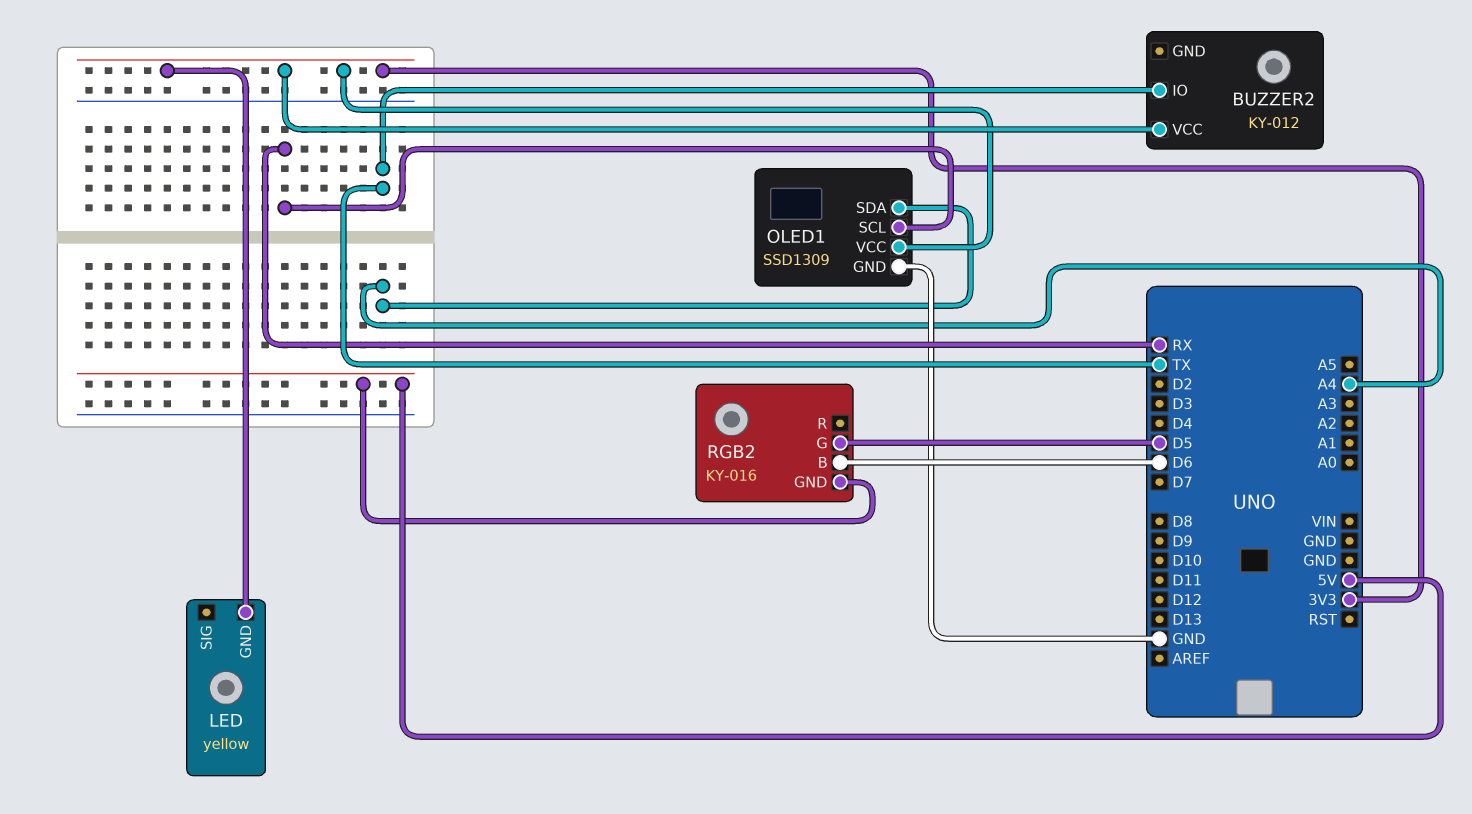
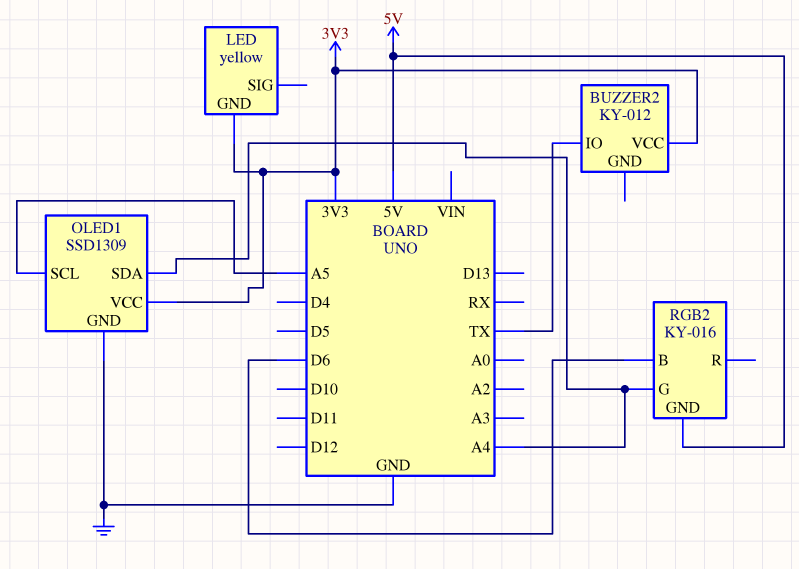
OLED1 pin SCL: RX -> A5
RGB2 pin G: D5 -> A4

